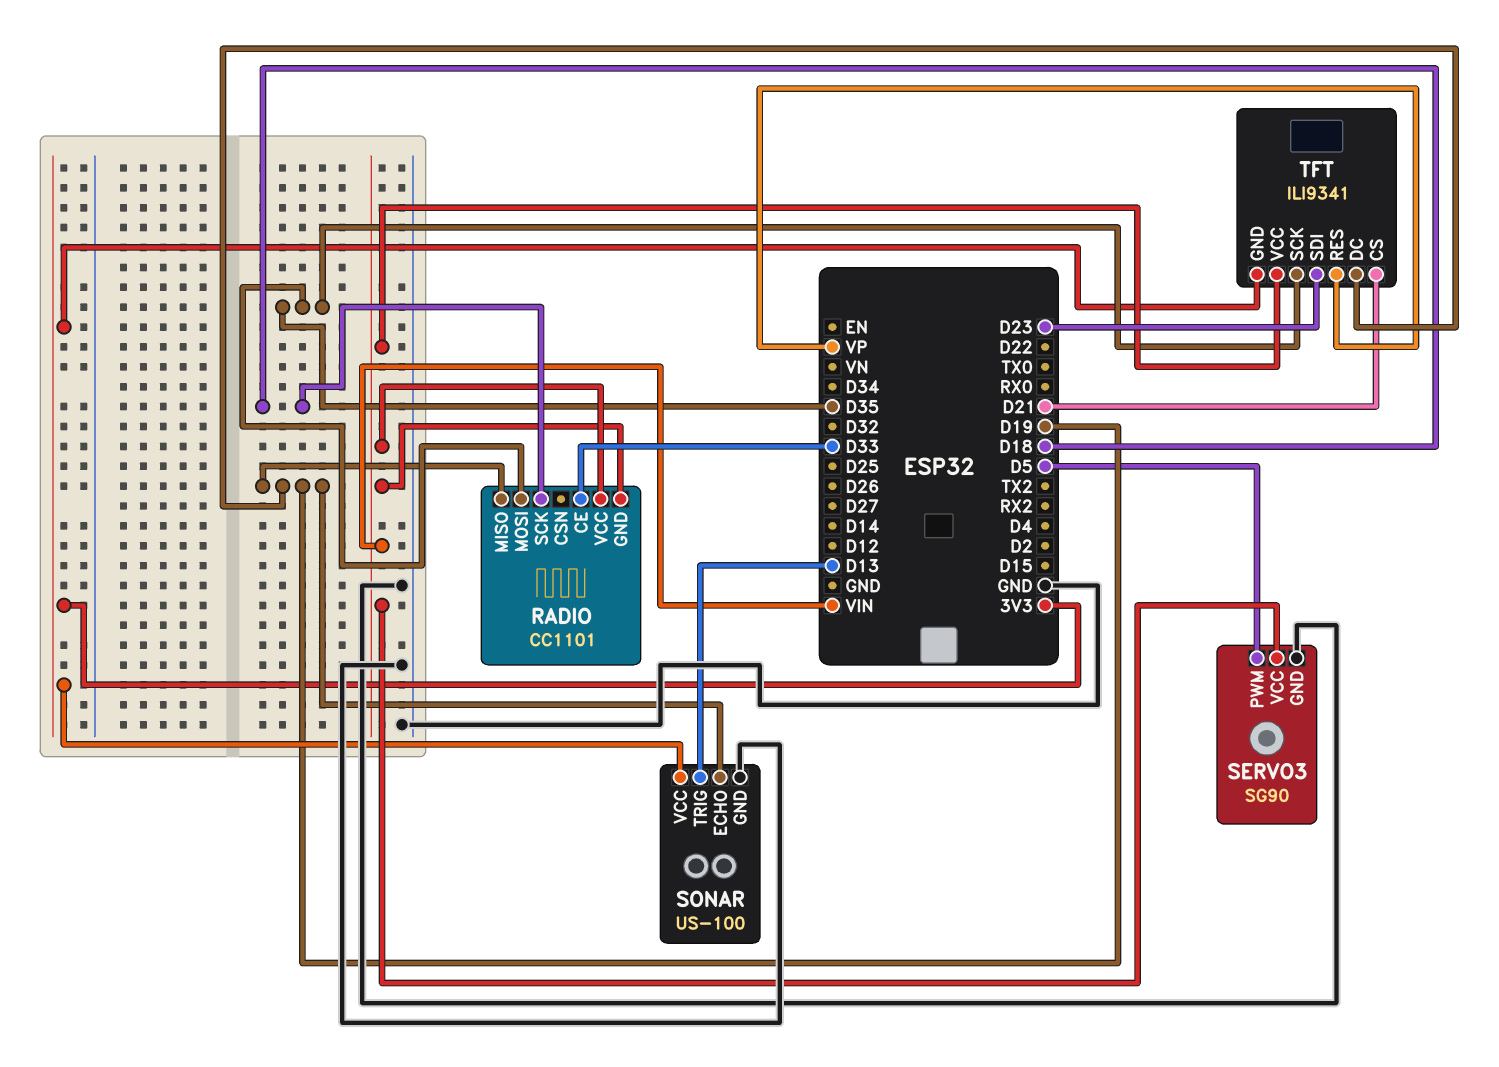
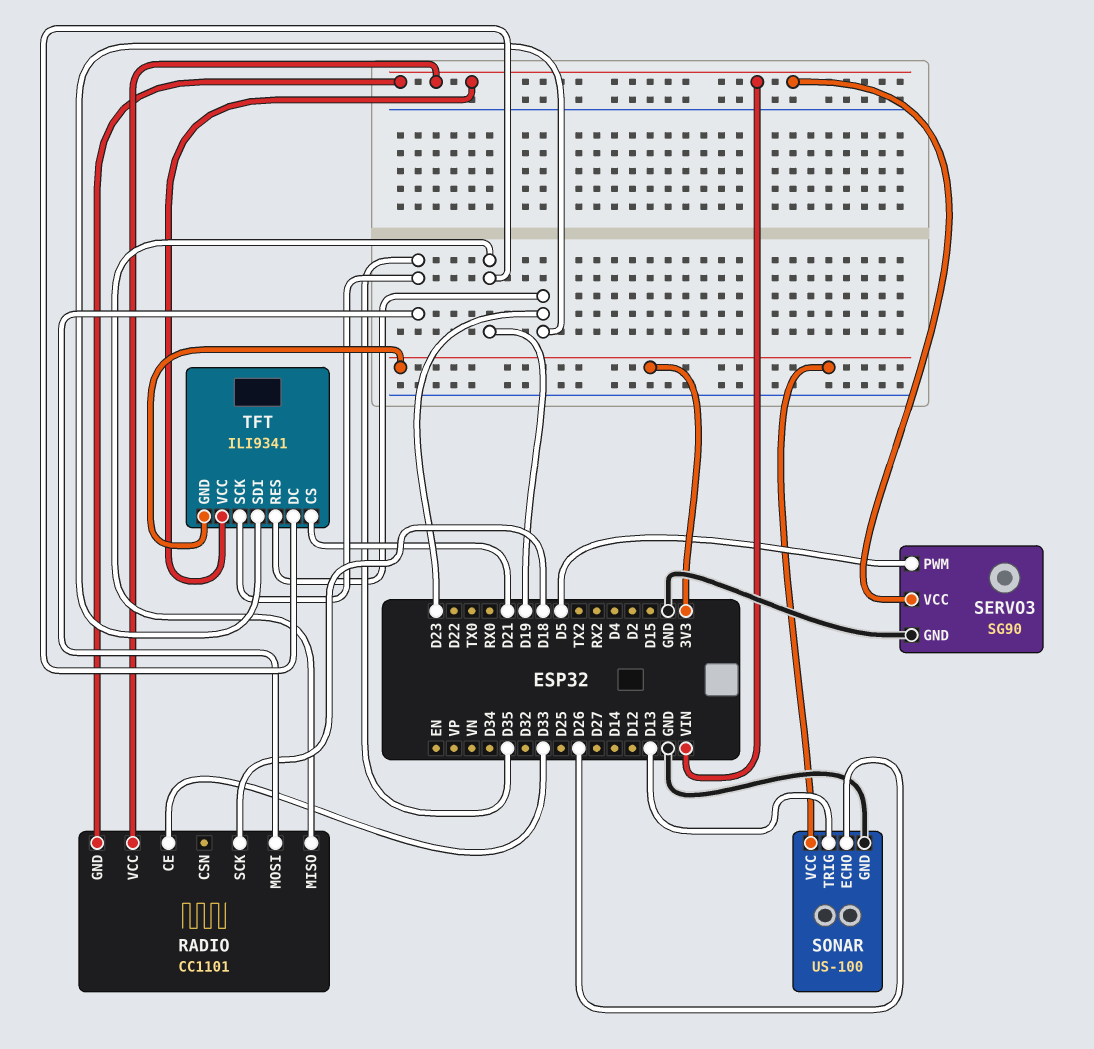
SONAR pin ECHO: D19 -> D26
TFT pin RES: VP -> D23

